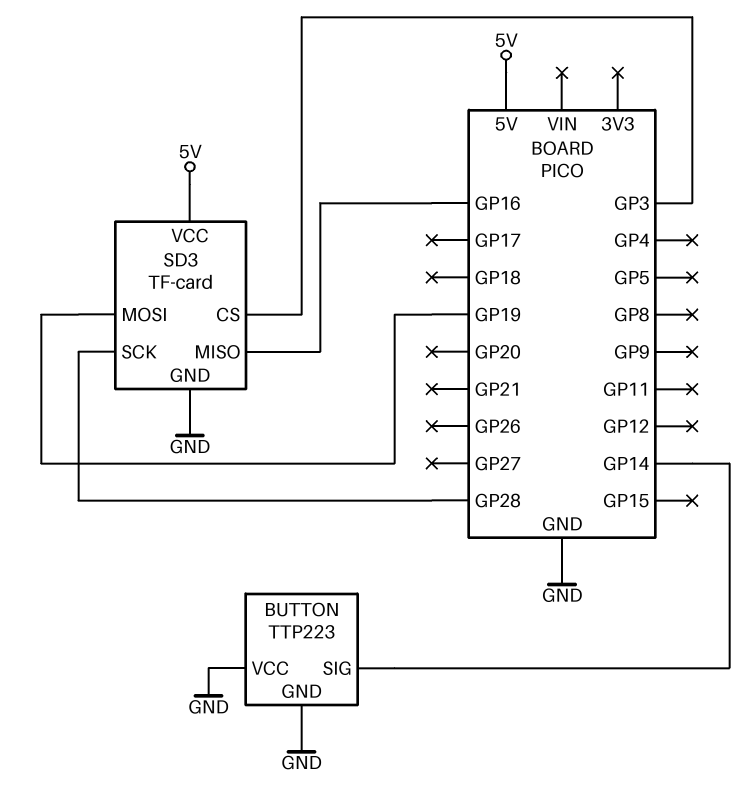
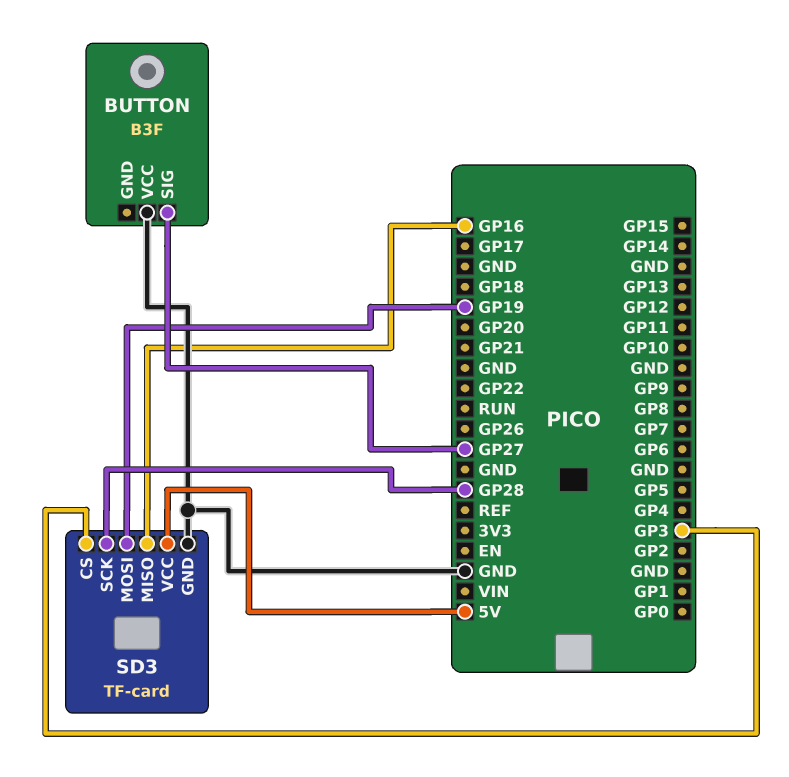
BUTTON: TTP223 -> B3F
BUTTON pin GND: GND -> none
BUTTON pin SIG: GP14 -> GP27

